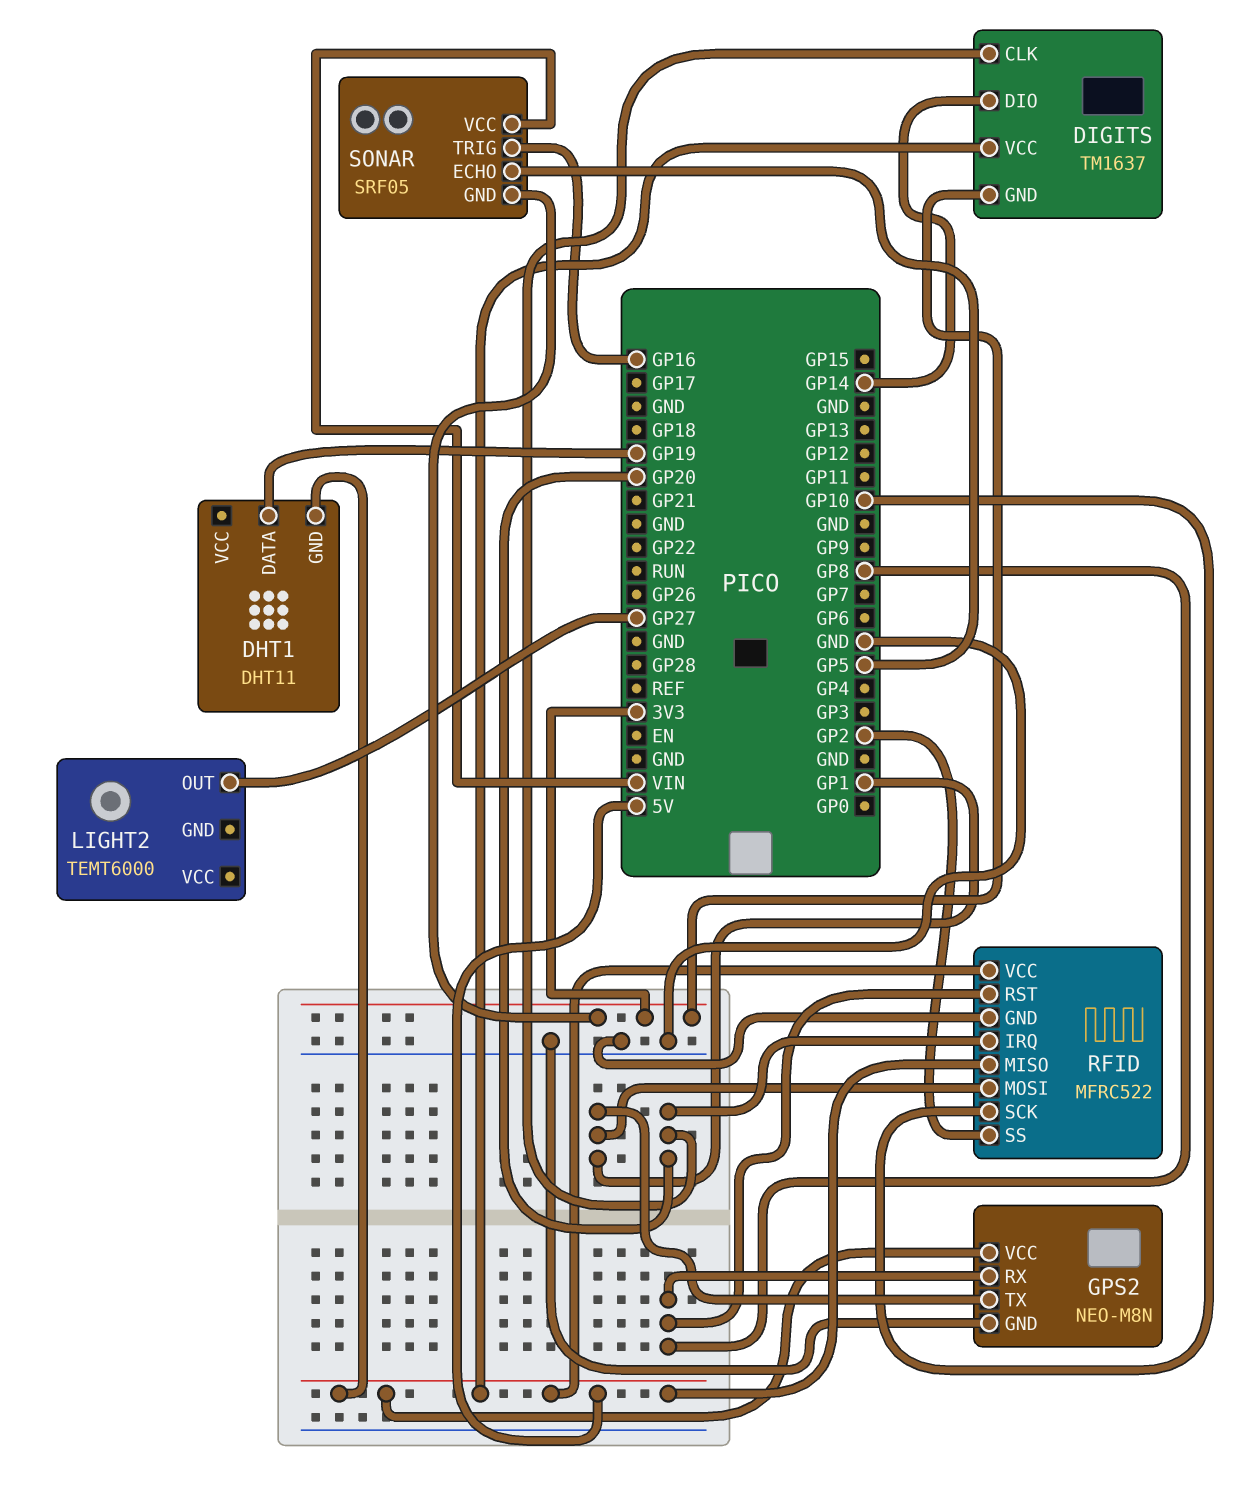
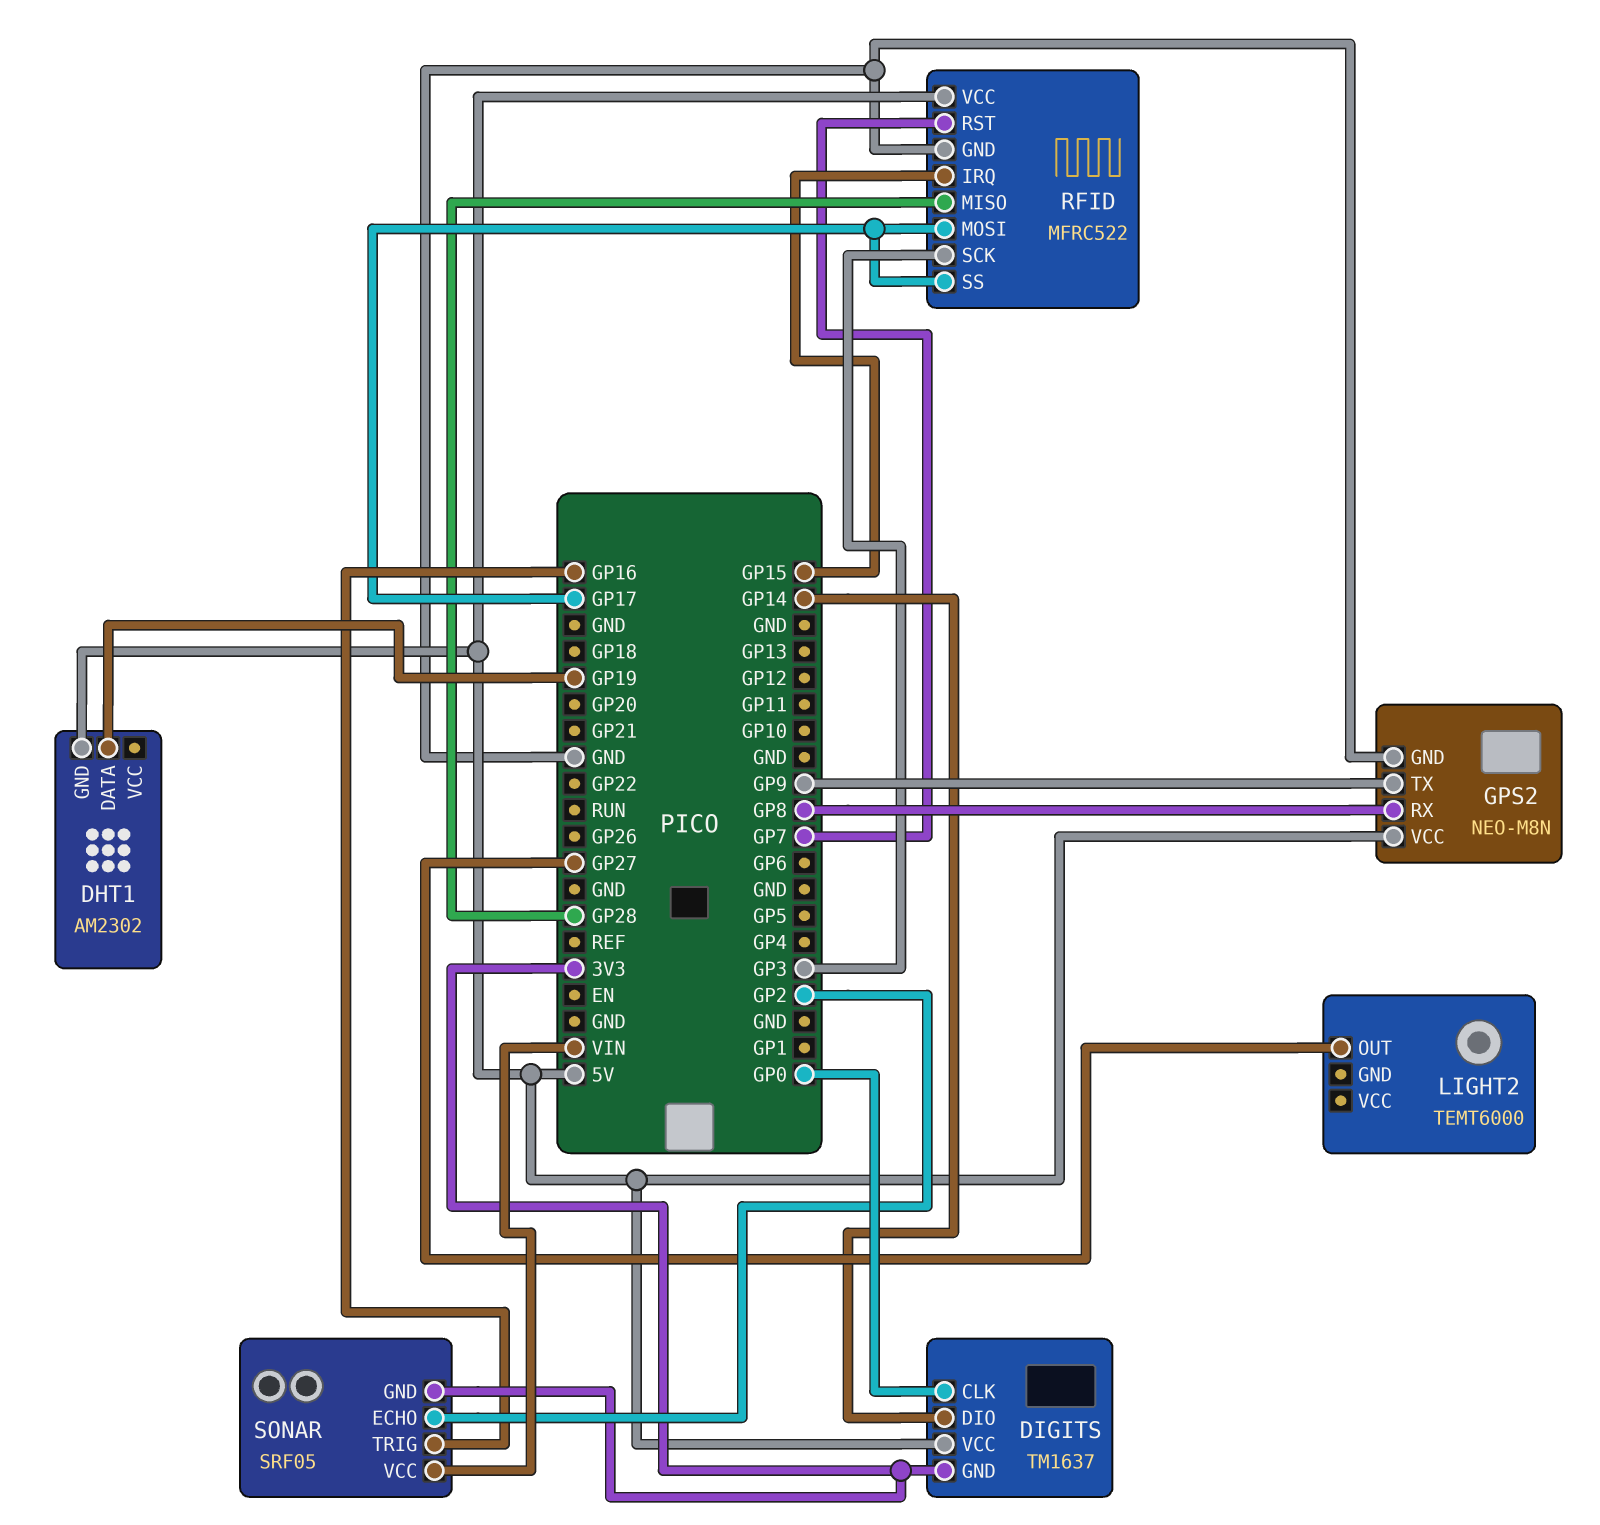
DHT1: DHT11 -> AM2302
DIGITS pin CLK: GP20 -> GP0
GPS2 pin TX: GP1 -> GP9
RFID pin IRQ: GP20 -> GP15
RFID pin MISO: 5V -> GP28
RFID pin MOSI: GP1 -> GP17
RFID pin RST: GP8 -> GP7
RFID pin SCK: GP10 -> GP3
RFID pin SS: GP2 -> GP17
SONAR pin ECHO: GP5 -> GP2

